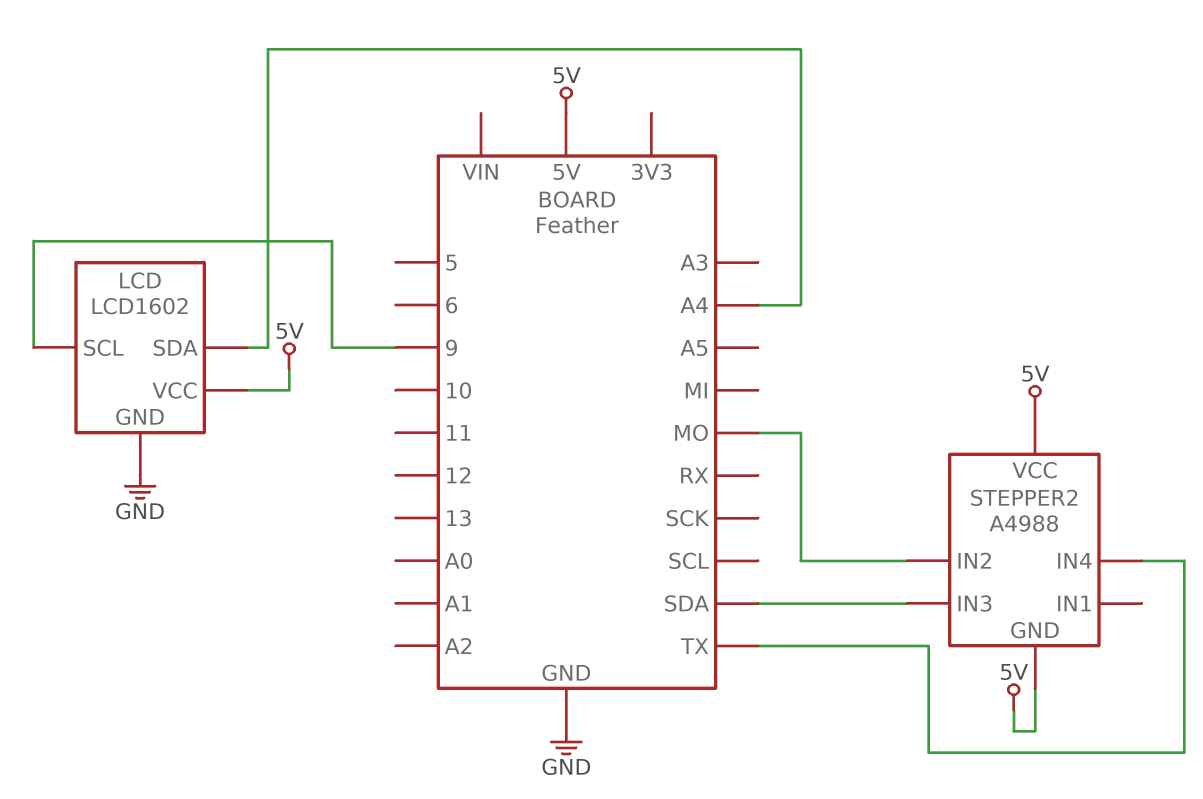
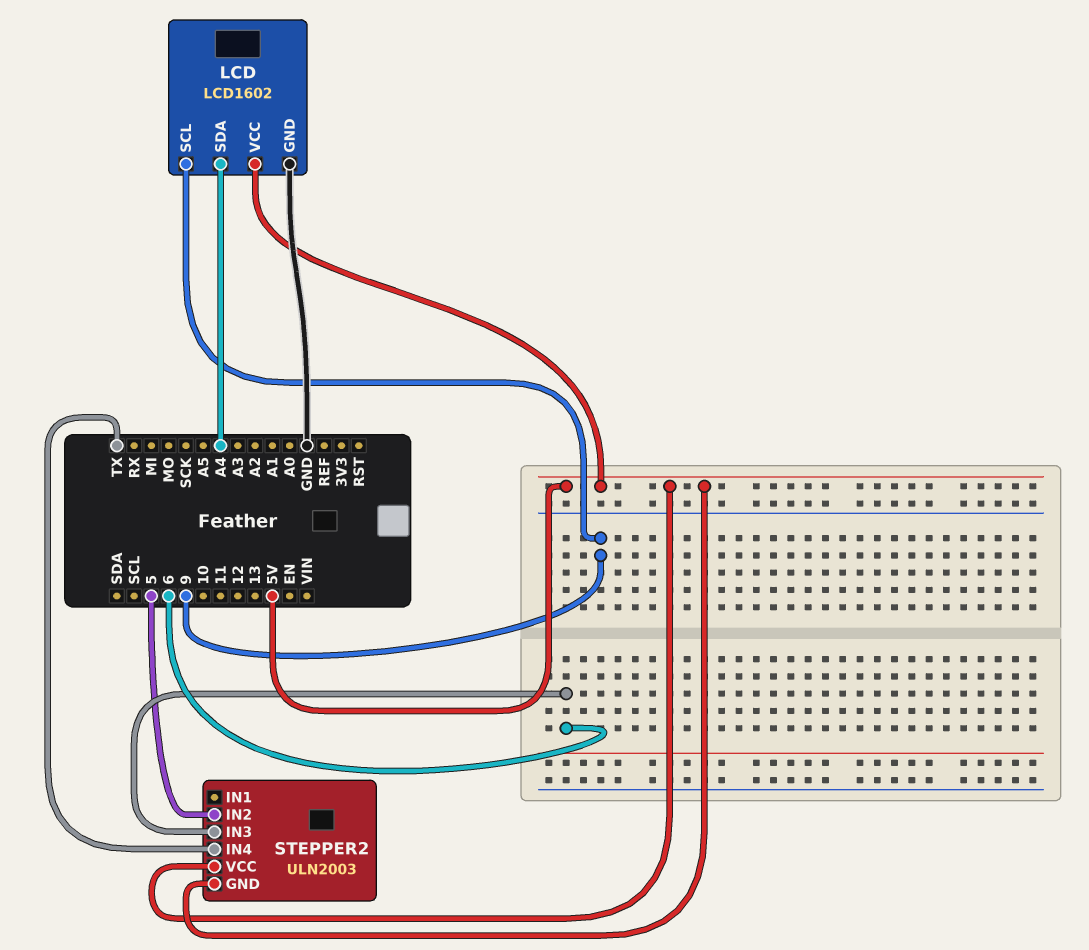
STEPPER2: A4988 -> ULN2003
STEPPER2 pin IN2: MO -> 5
STEPPER2 pin IN3: SDA -> 6

